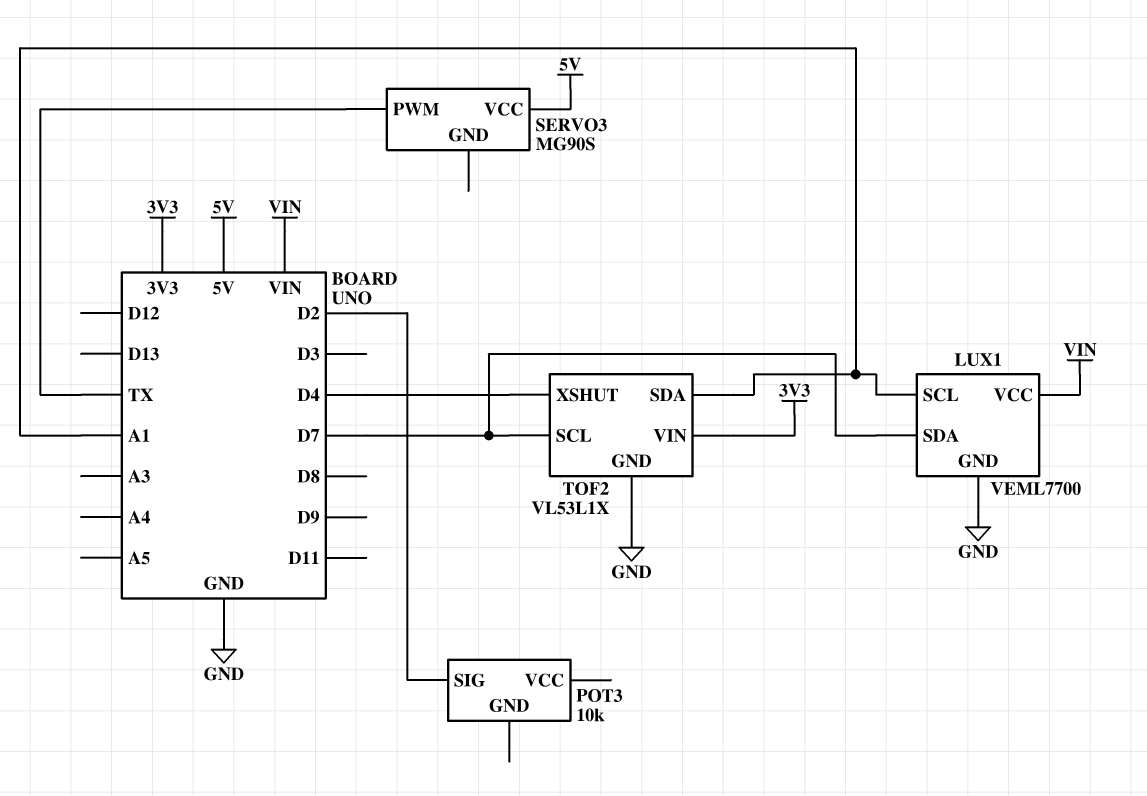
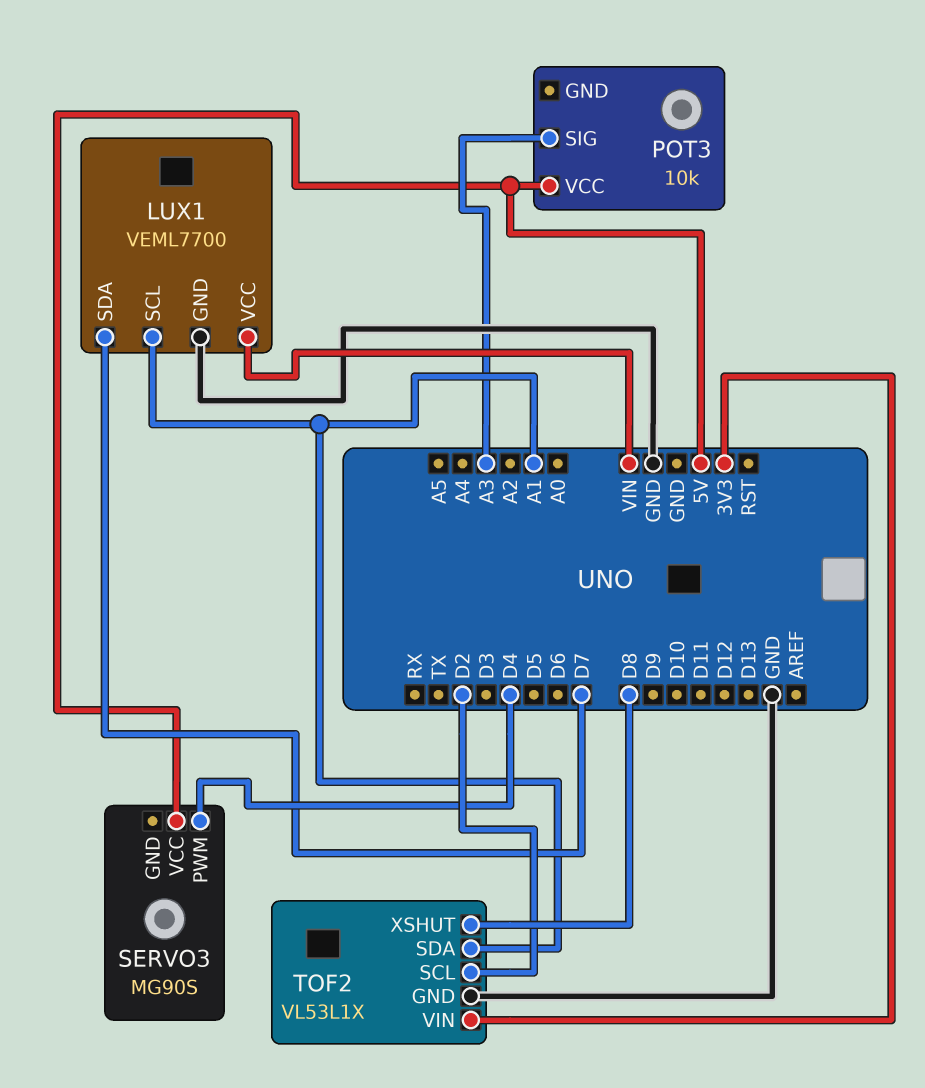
POT3 pin SIG: D2 -> A3
POT3 pin VCC: none -> 5V
SERVO3 pin PWM: TX -> D4
TOF2 pin SCL: D7 -> D2
TOF2 pin XSHUT: D4 -> D8

